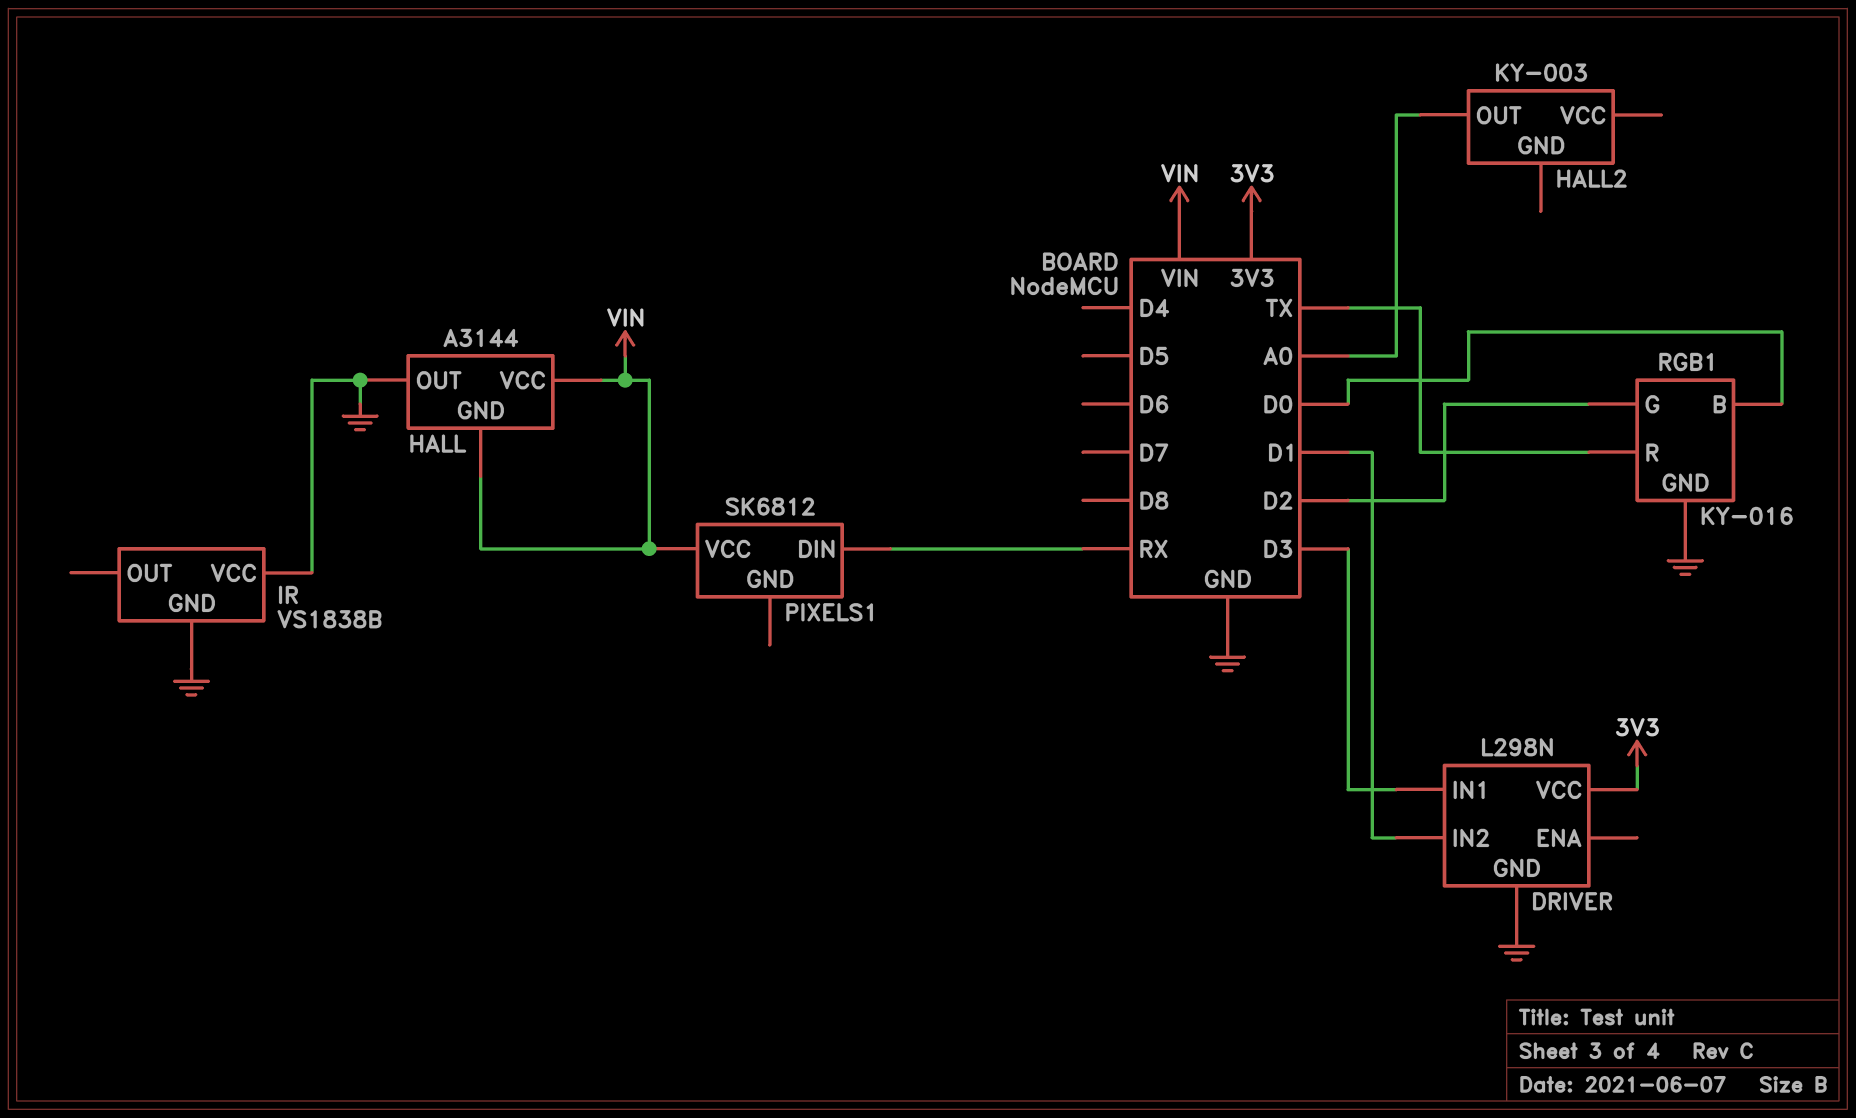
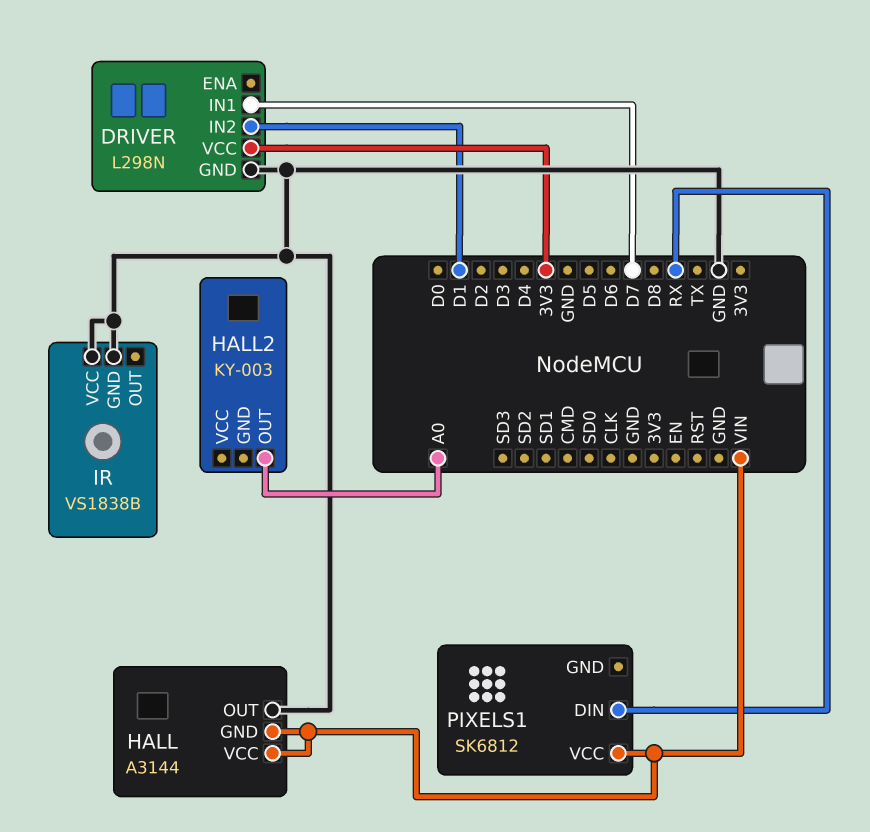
DRIVER pin IN1: D3 -> D7
RGB1: KY-016 -> none
RGB1 pin B: D0 -> none
RGB1 pin G: D2 -> none
RGB1 pin GND: GND -> none
RGB1 pin R: TX -> none

